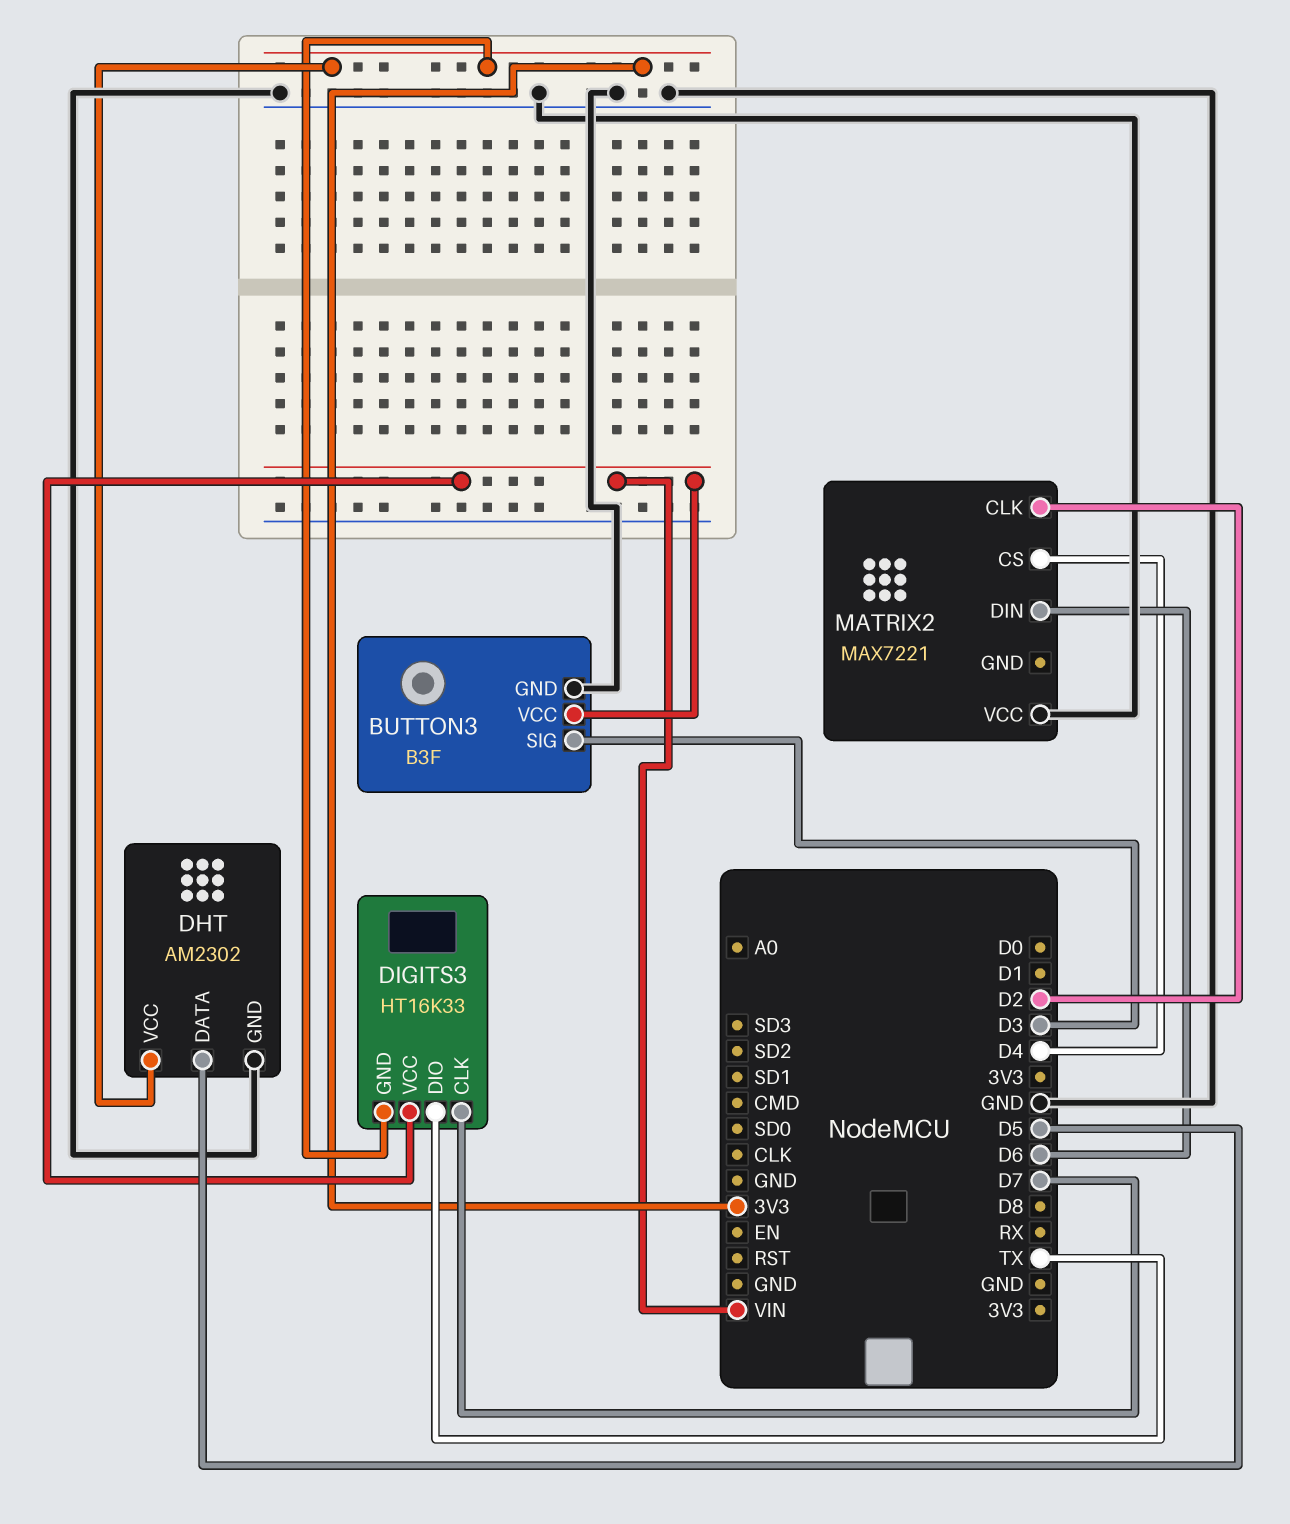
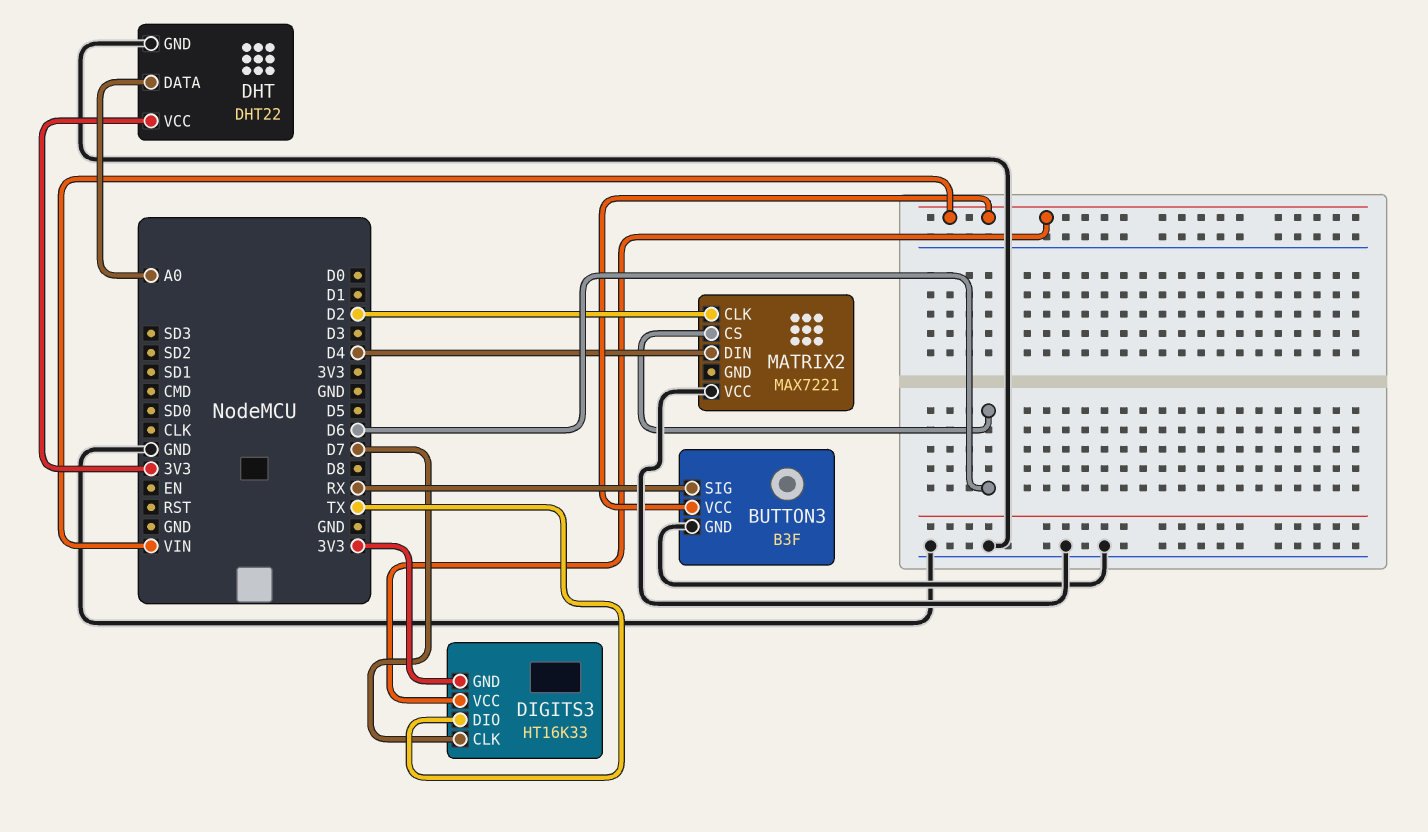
BUTTON3 pin SIG: D3 -> RX
DHT: AM2302 -> DHT22
DHT pin DATA: D5 -> A0
MATRIX2 pin CS: D4 -> D6
MATRIX2 pin DIN: D6 -> D4

